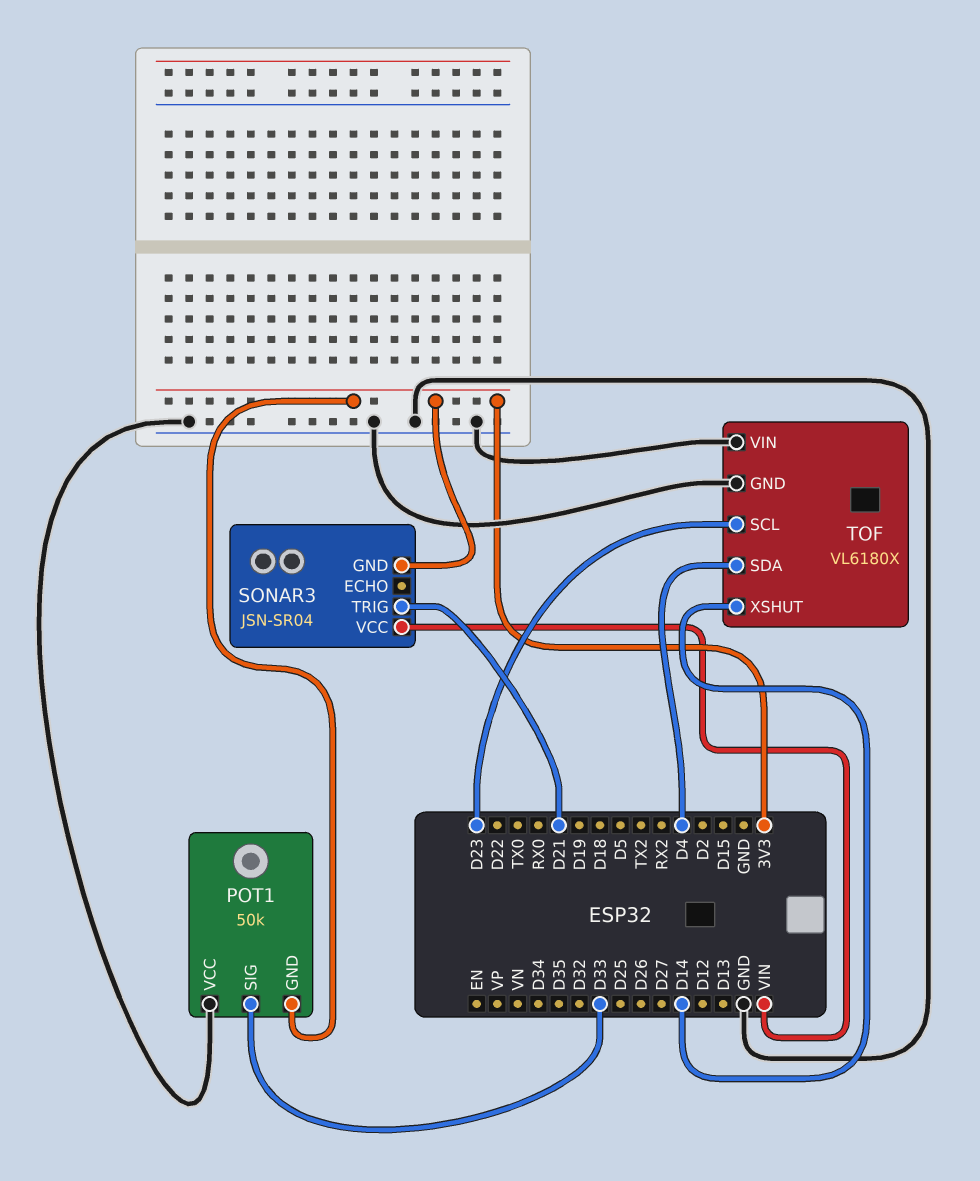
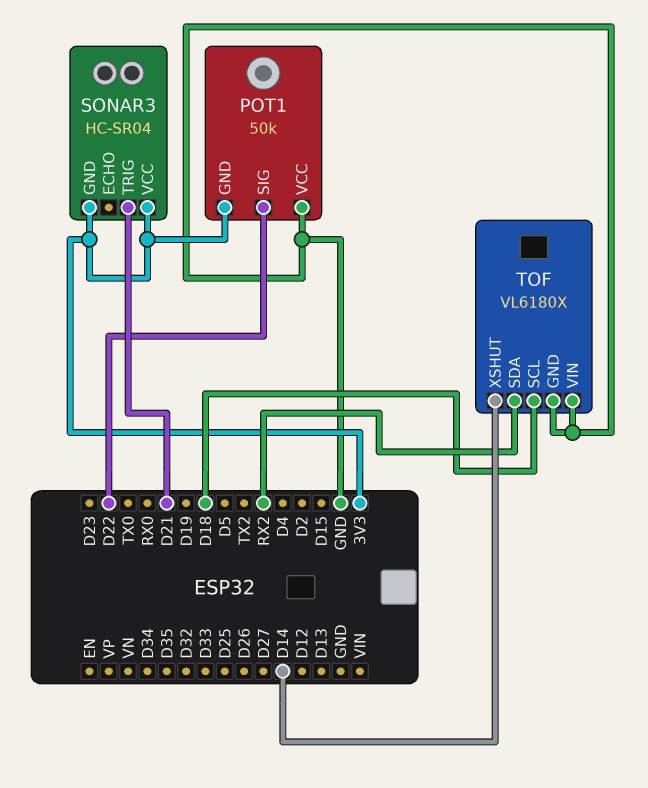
POT1 pin SIG: D33 -> D22
SONAR3: JSN-SR04 -> HC-SR04
SONAR3 pin VCC: VIN -> 3V3
TOF pin SCL: D23 -> D18
TOF pin SDA: D4 -> RX2

